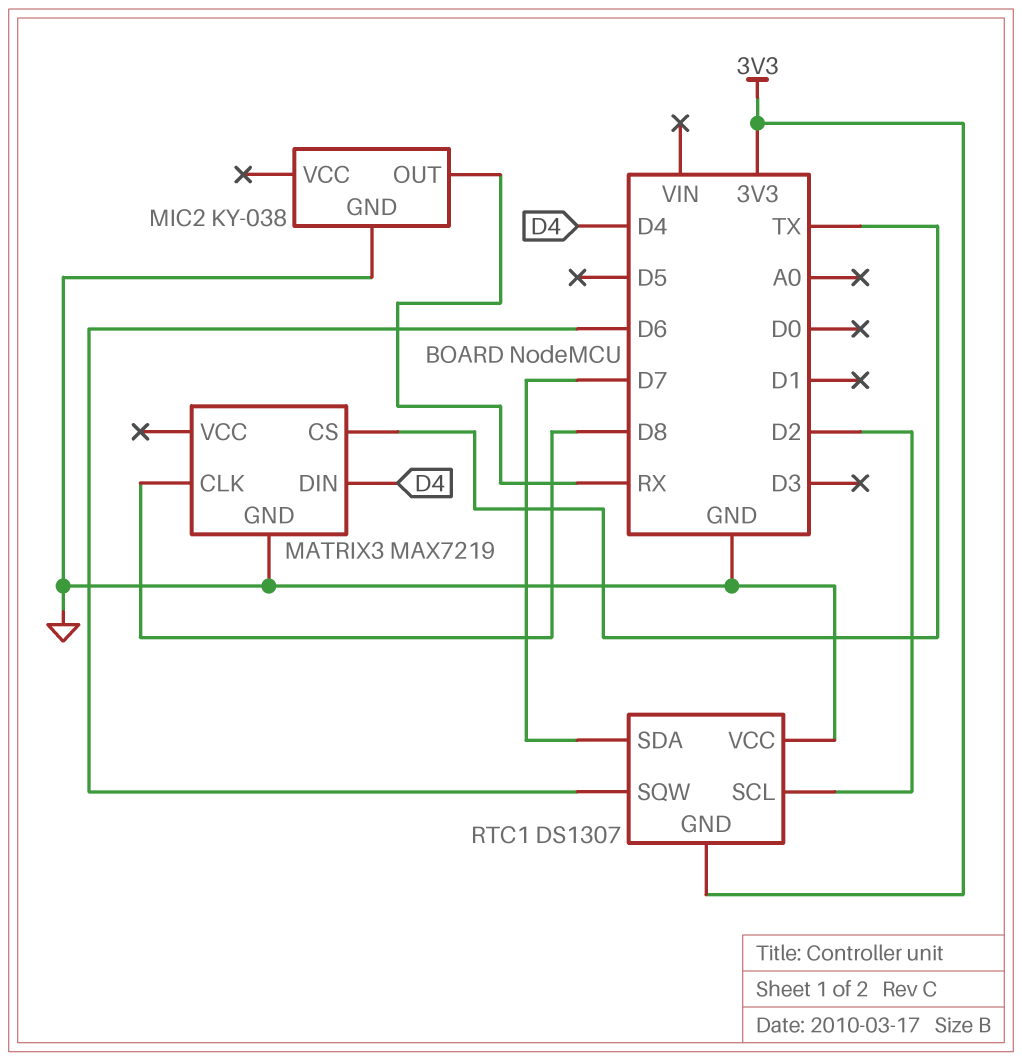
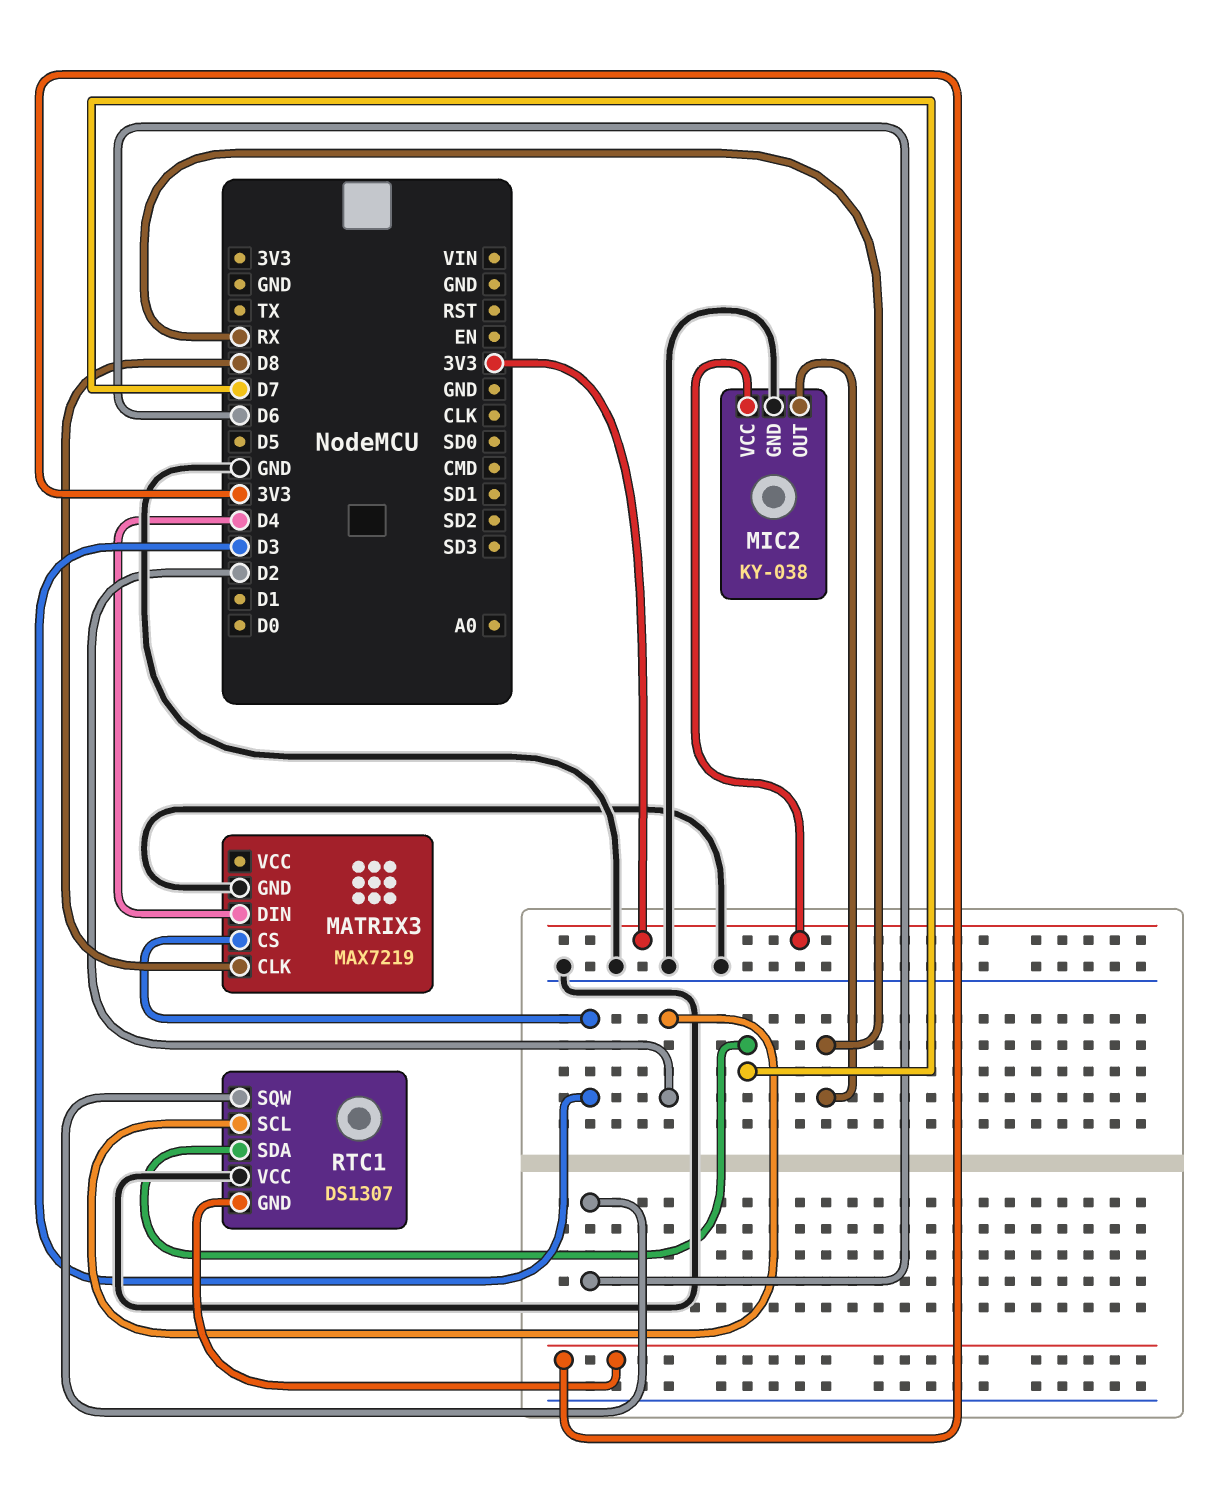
MATRIX3 pin CS: TX -> D3
MIC2 pin VCC: none -> 3V3

